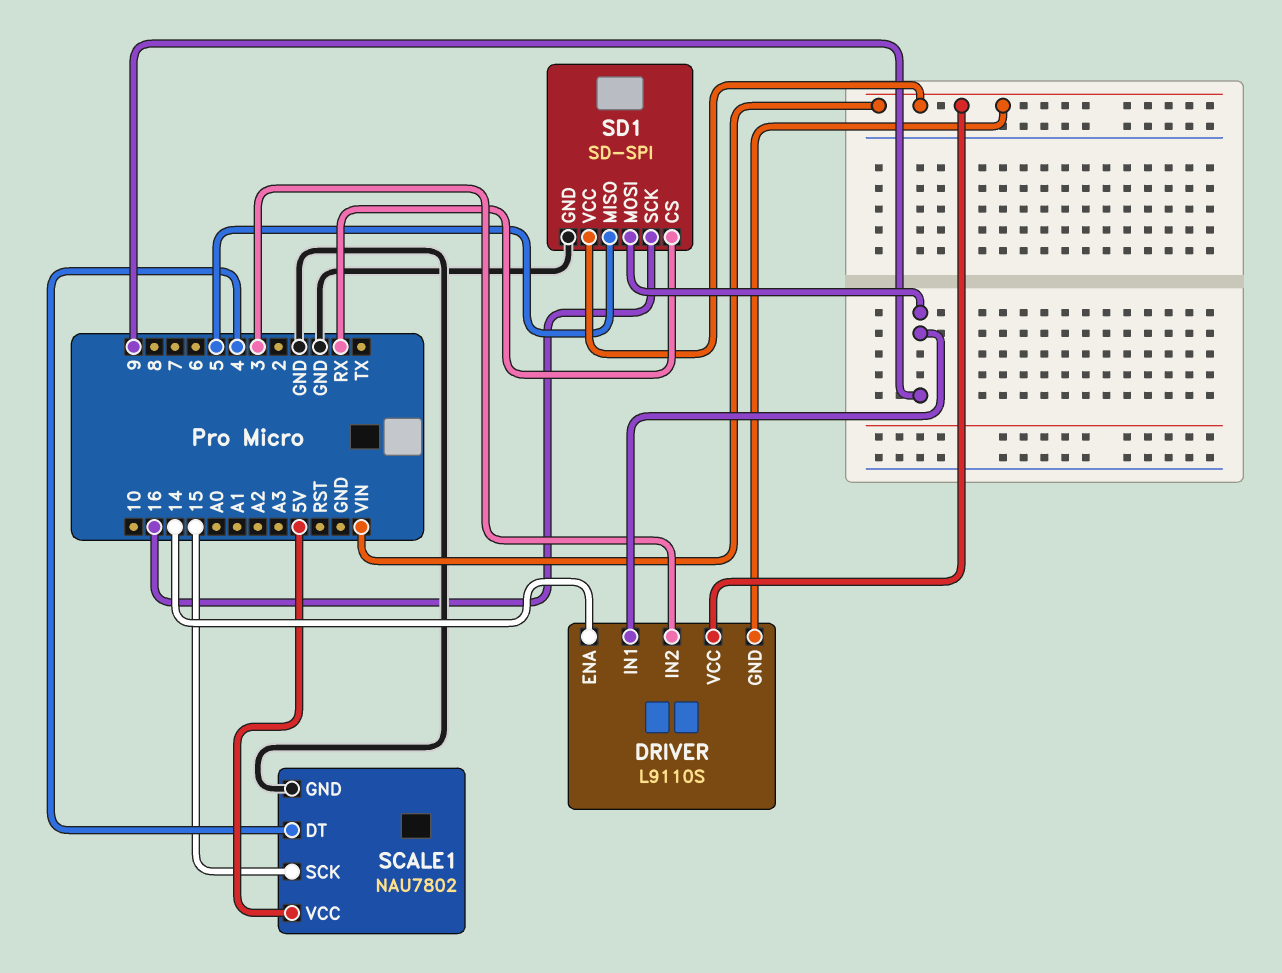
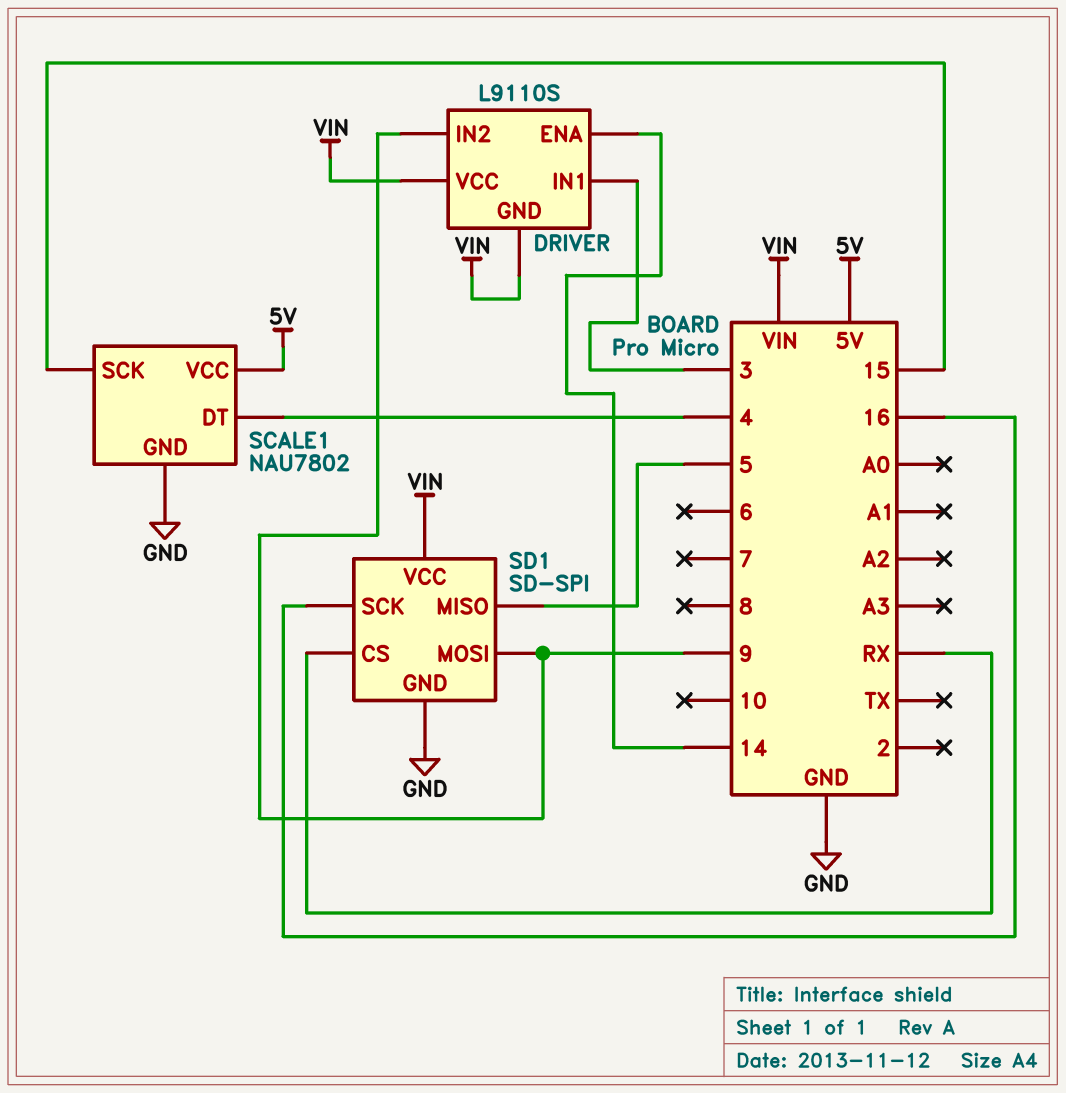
DRIVER pin IN1: 9 -> 3
DRIVER pin IN2: 3 -> 9

